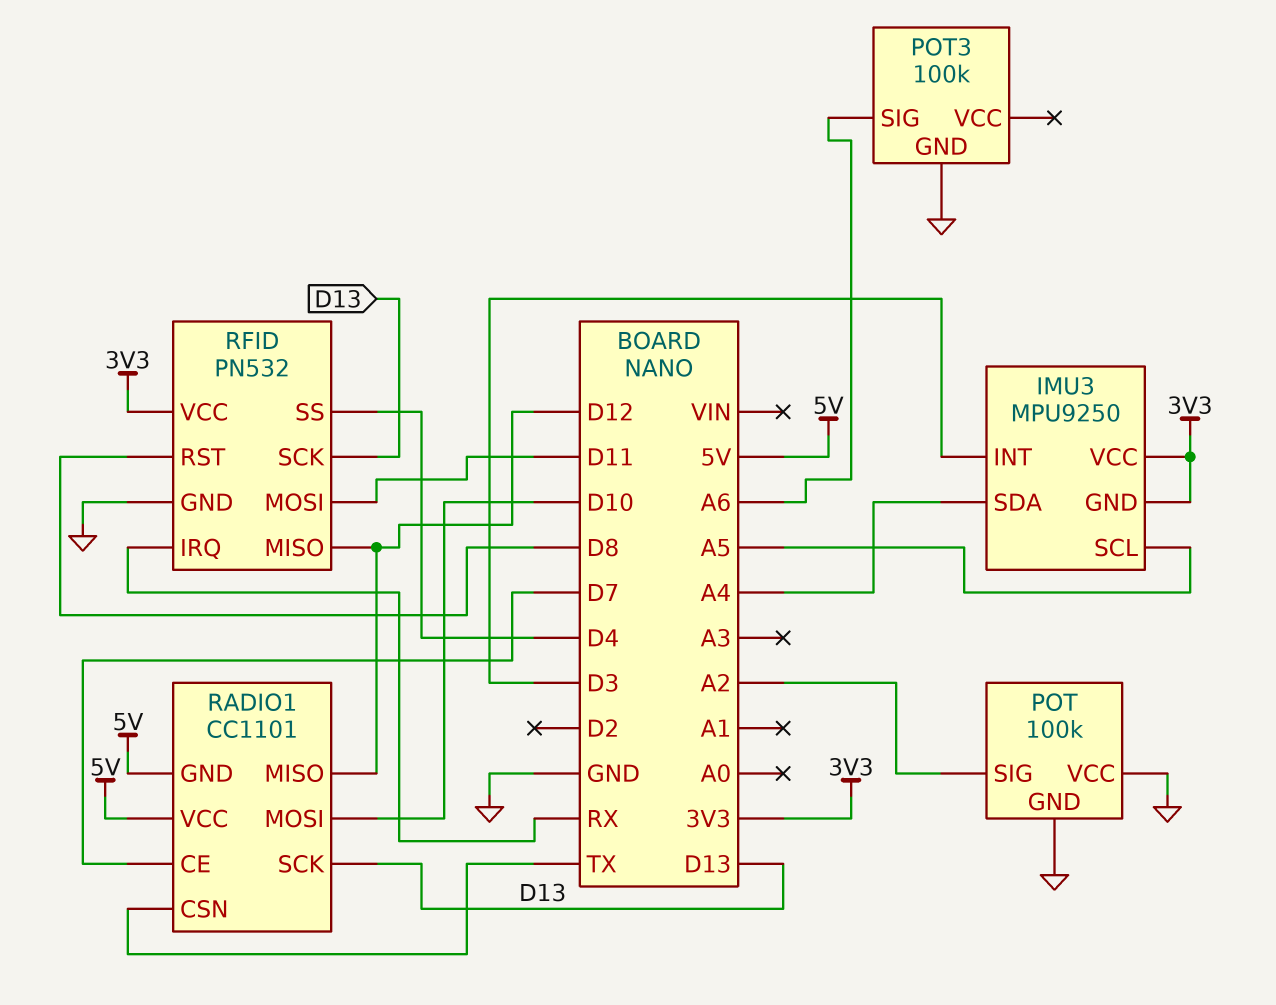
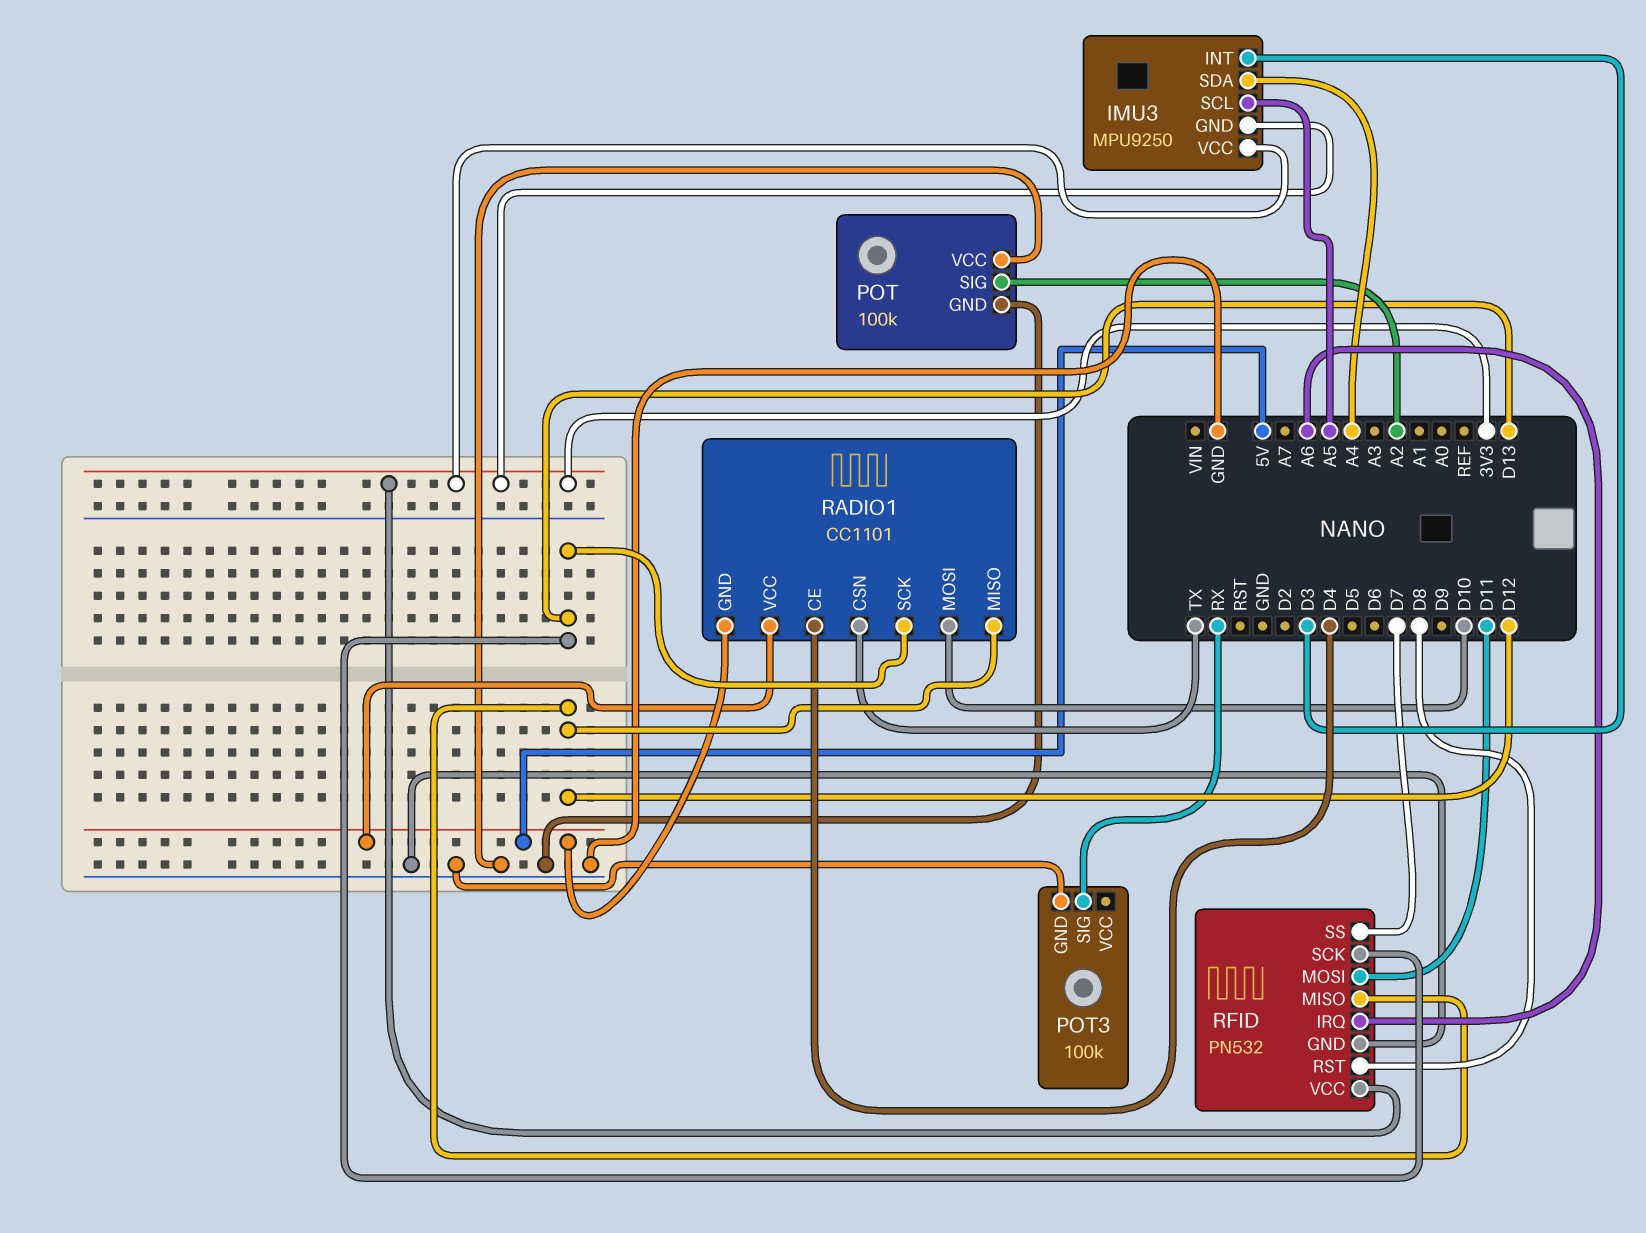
POT3 pin SIG: A6 -> RX
RADIO1 pin CE: D7 -> D4
RFID pin IRQ: RX -> A6
RFID pin SS: D4 -> D7

